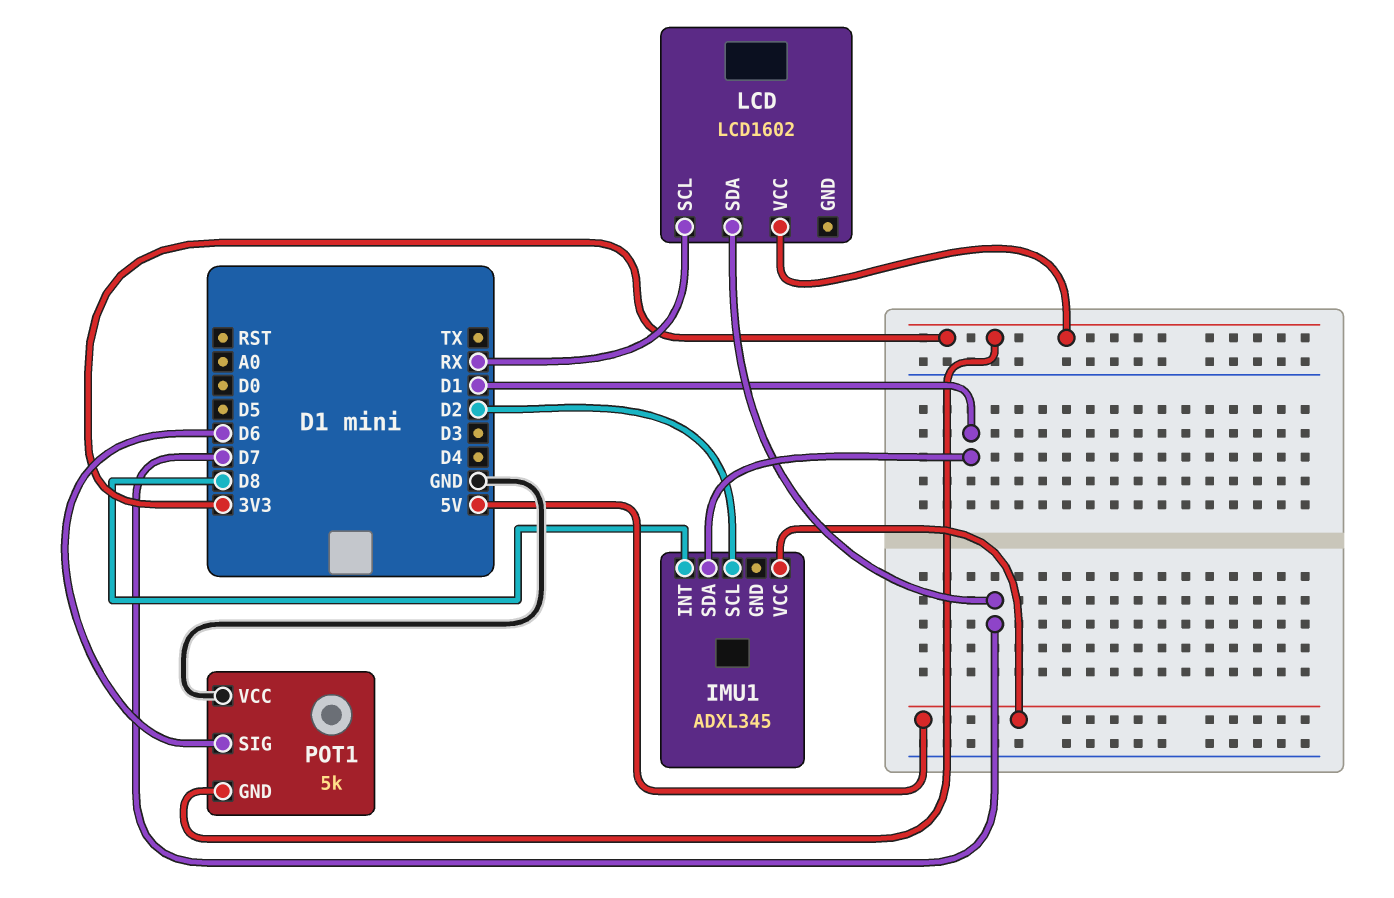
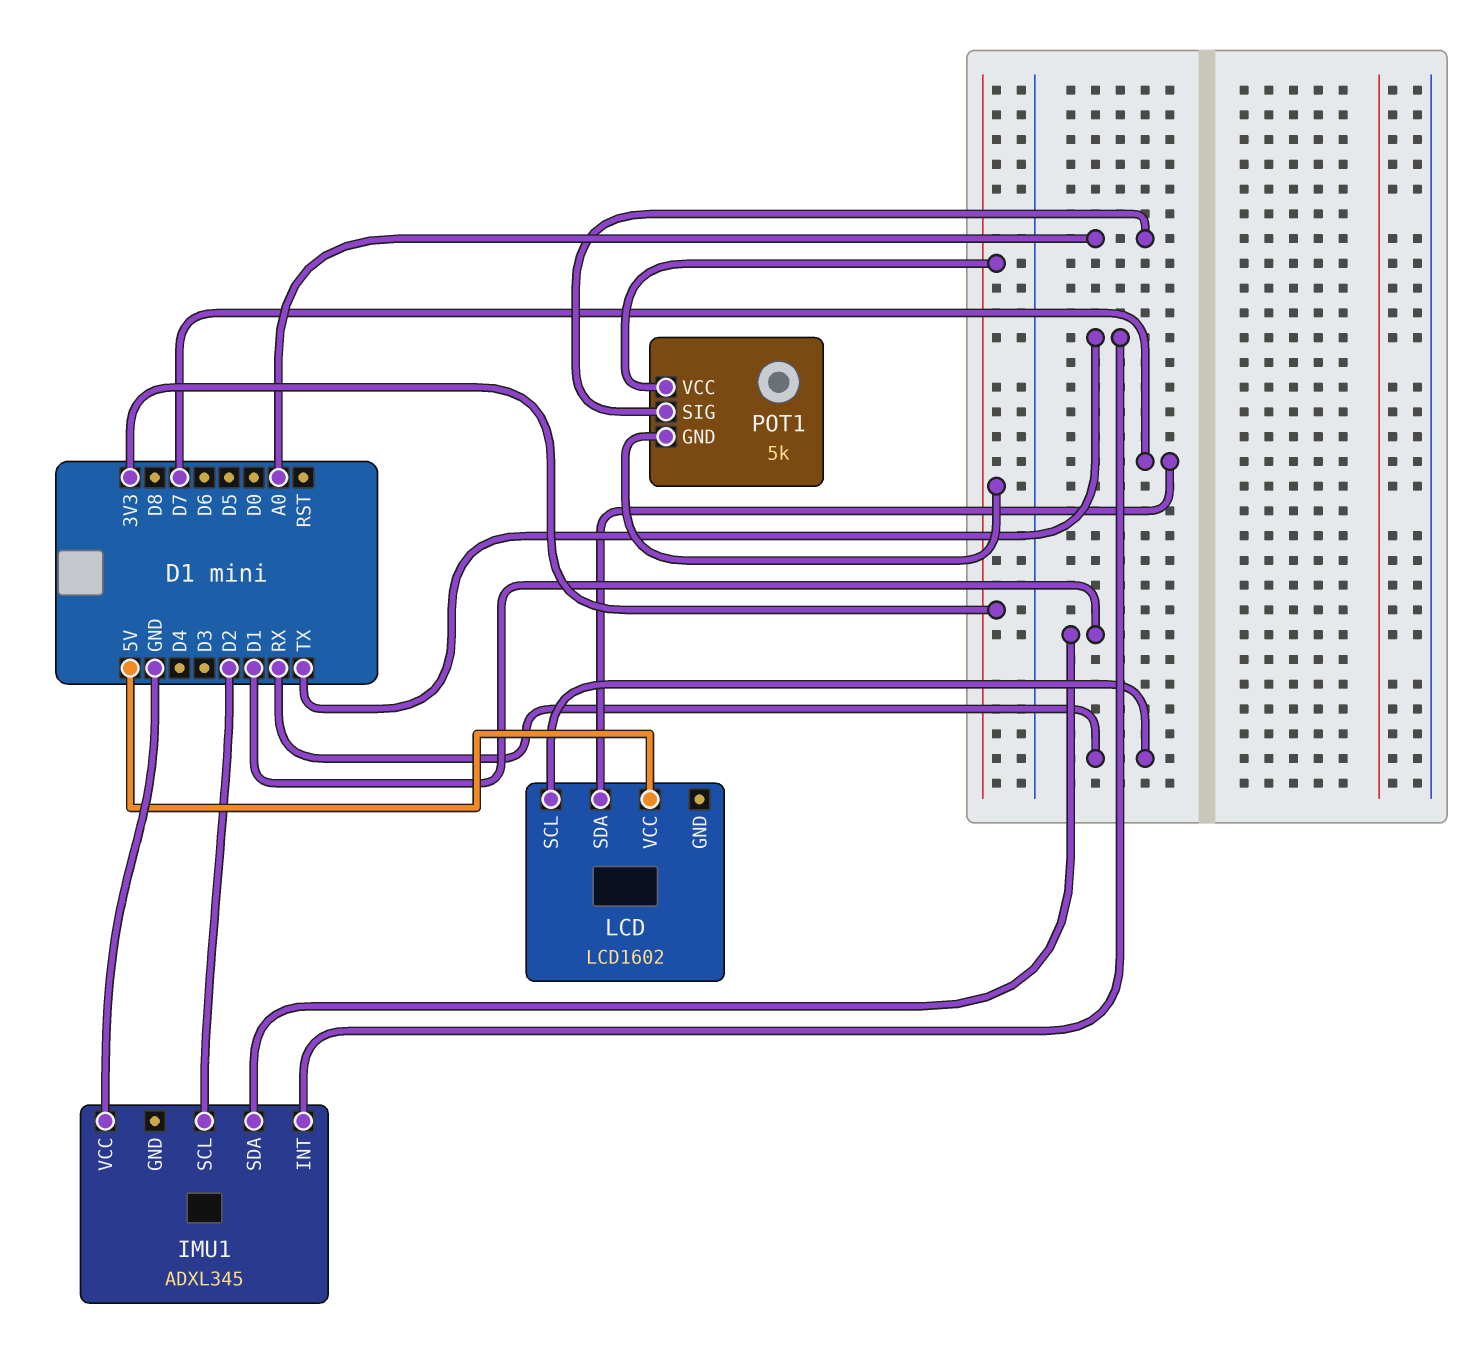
IMU1 pin INT: D8 -> TX
IMU1 pin VCC: 5V -> GND
LCD pin VCC: 3V3 -> 5V
POT1 pin SIG: D6 -> A0
POT1 pin VCC: GND -> 3V3

